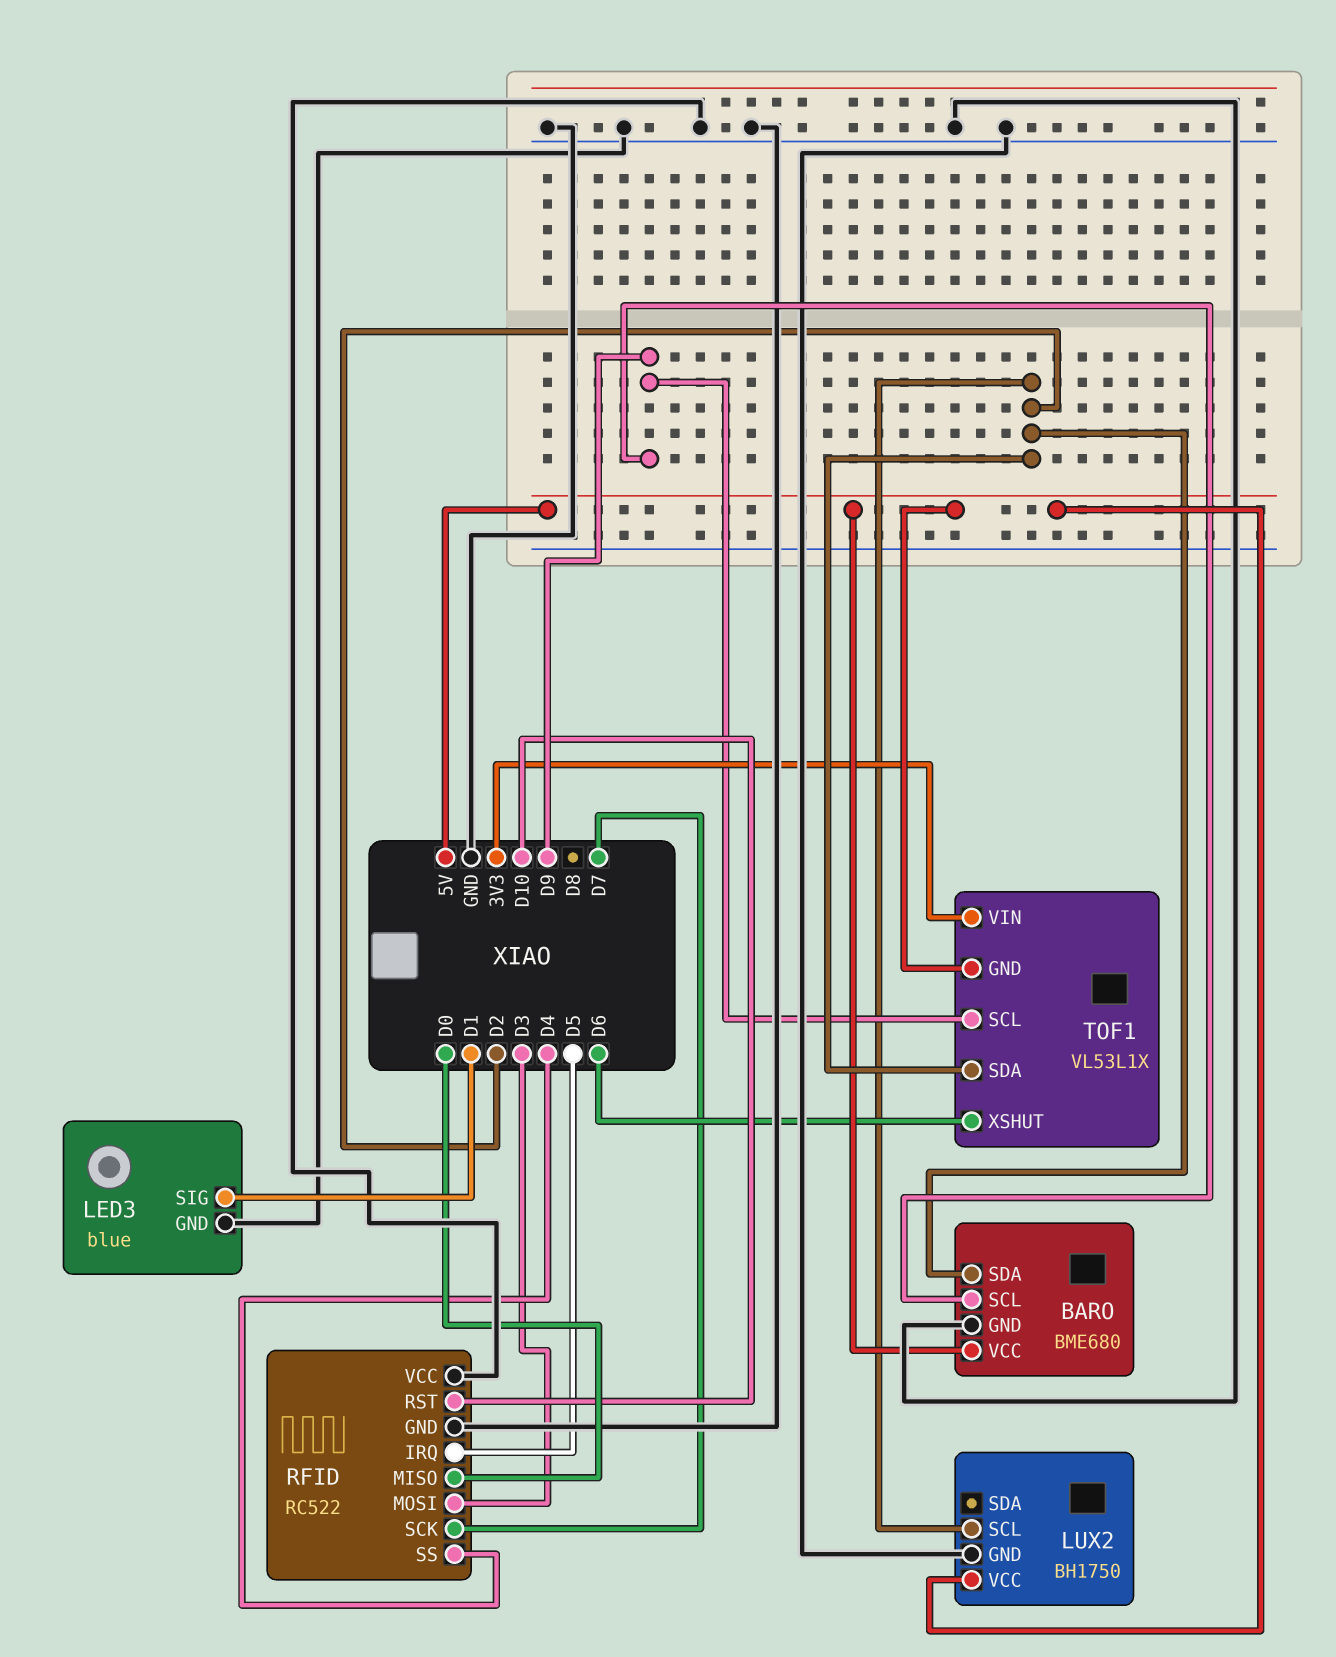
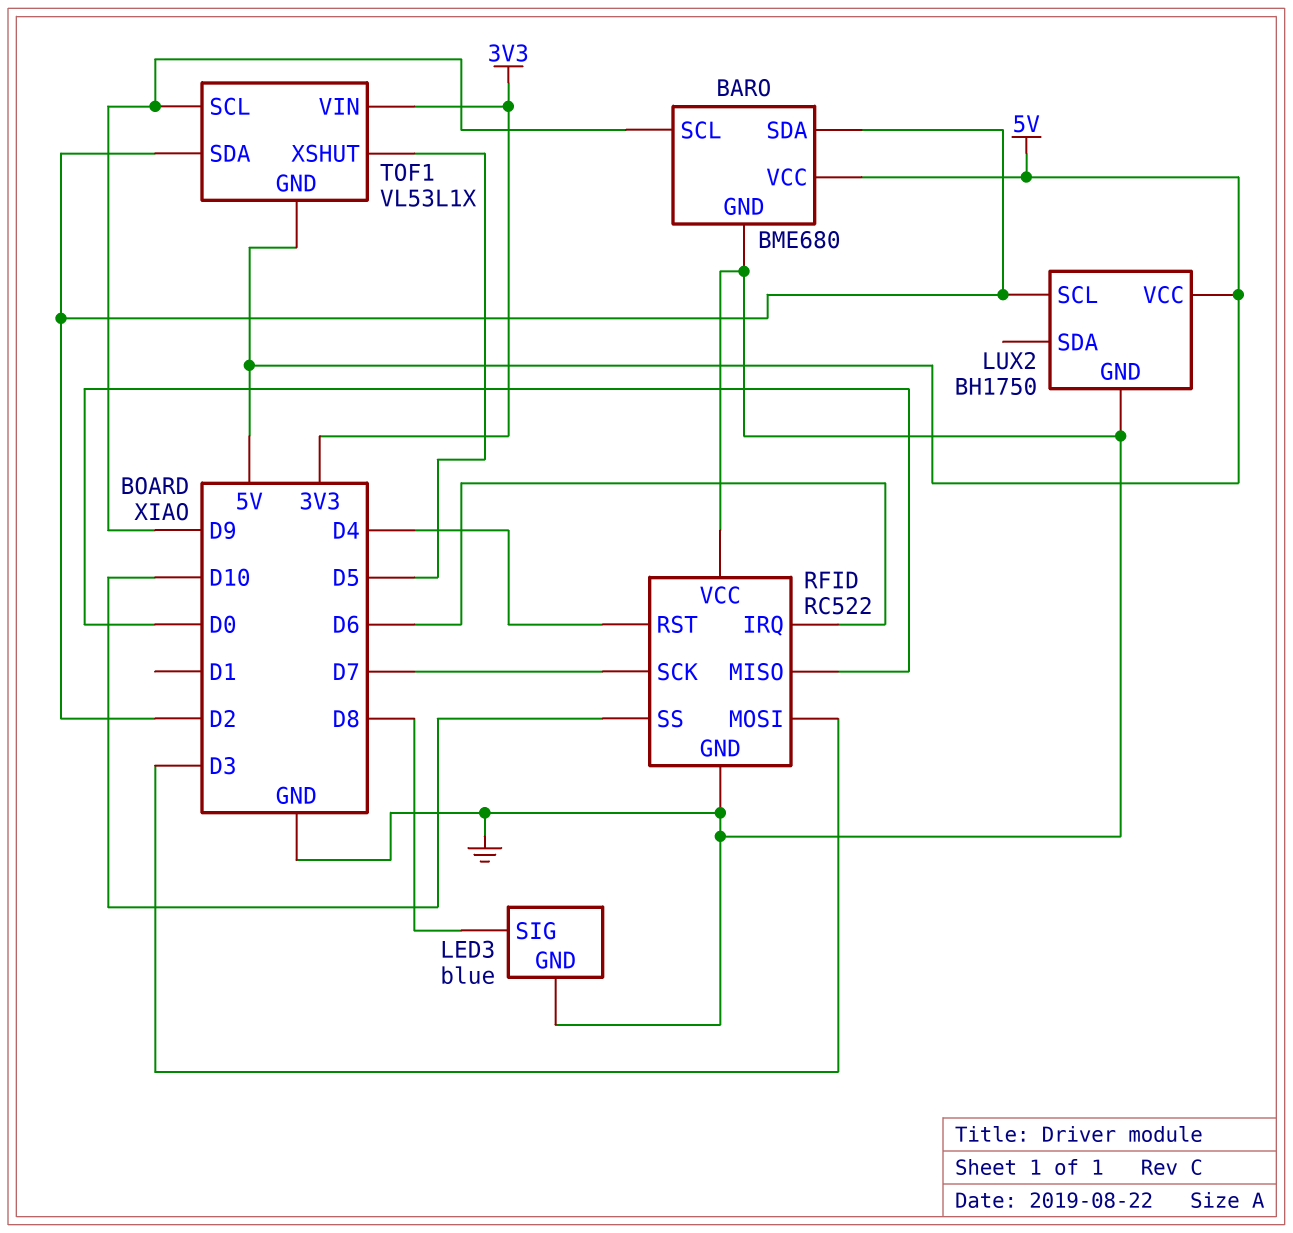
LED3 pin SIG: D1 -> D8
RFID pin IRQ: D5 -> D6
RFID pin RST: D10 -> D4
RFID pin SS: D4 -> D10
TOF1 pin XSHUT: D6 -> D5

